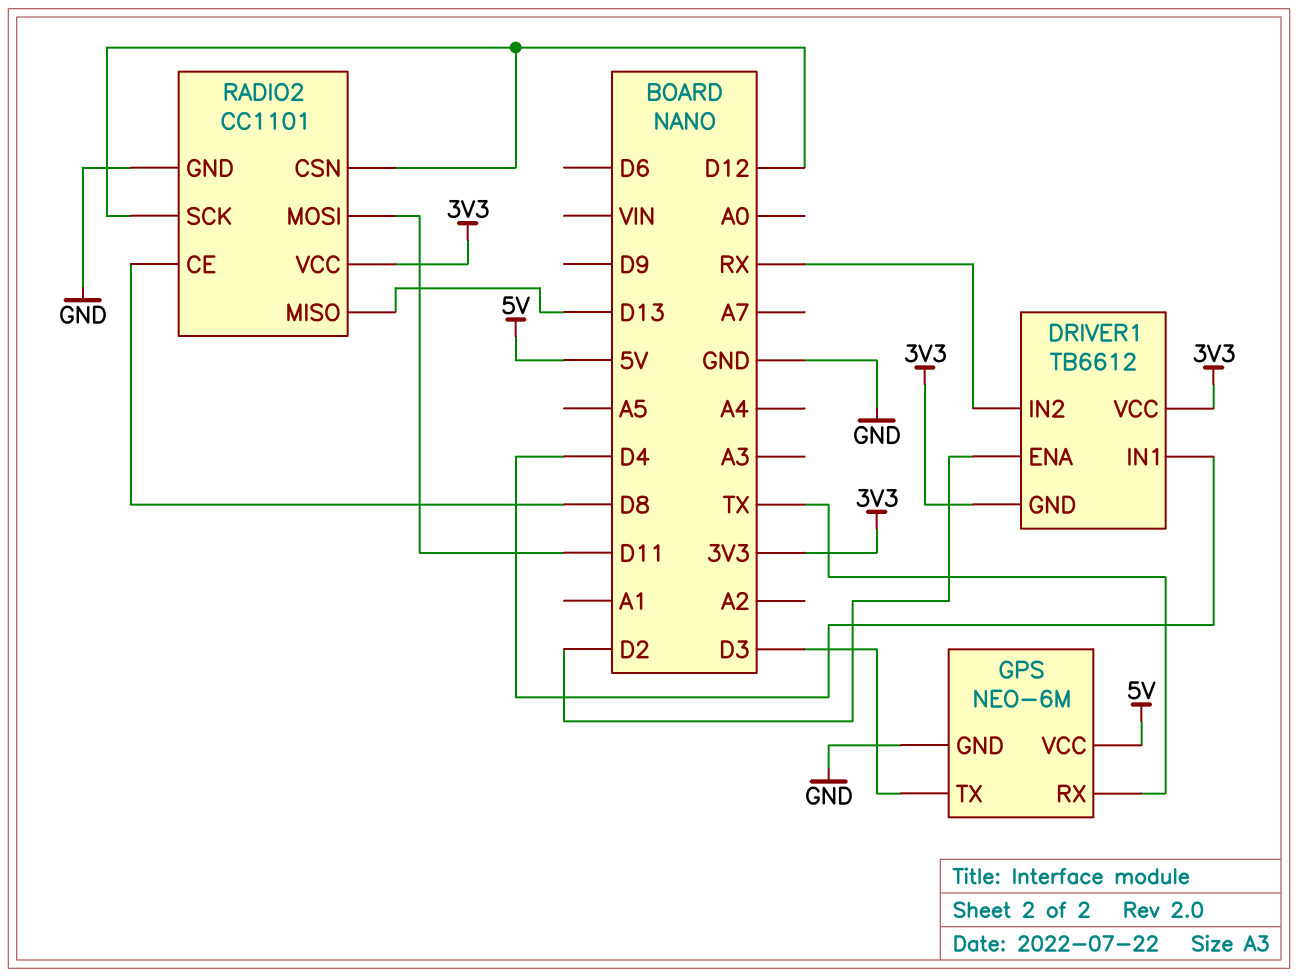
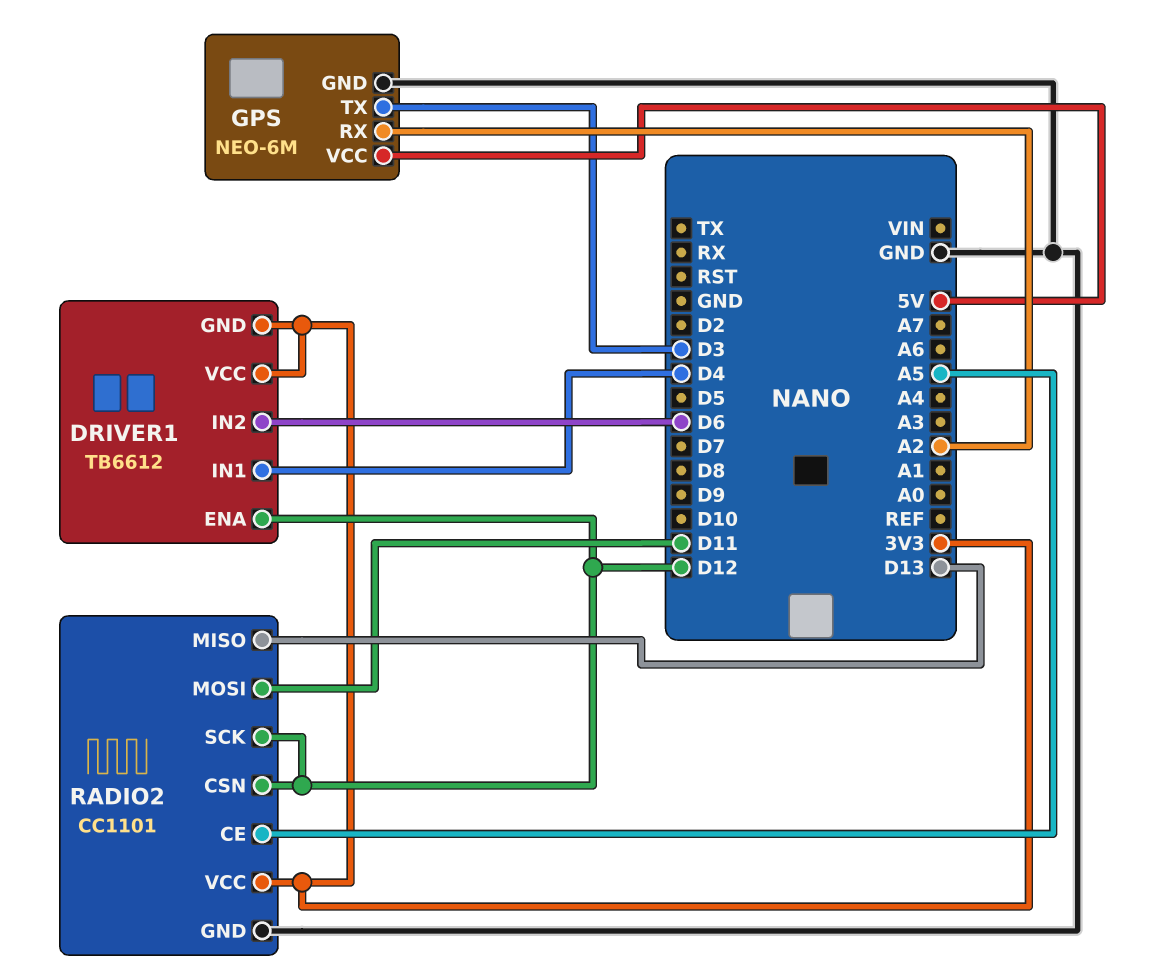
DRIVER1 pin ENA: D2 -> D12
DRIVER1 pin IN2: RX -> D6
GPS pin RX: TX -> A2
RADIO2 pin CE: D8 -> A5

